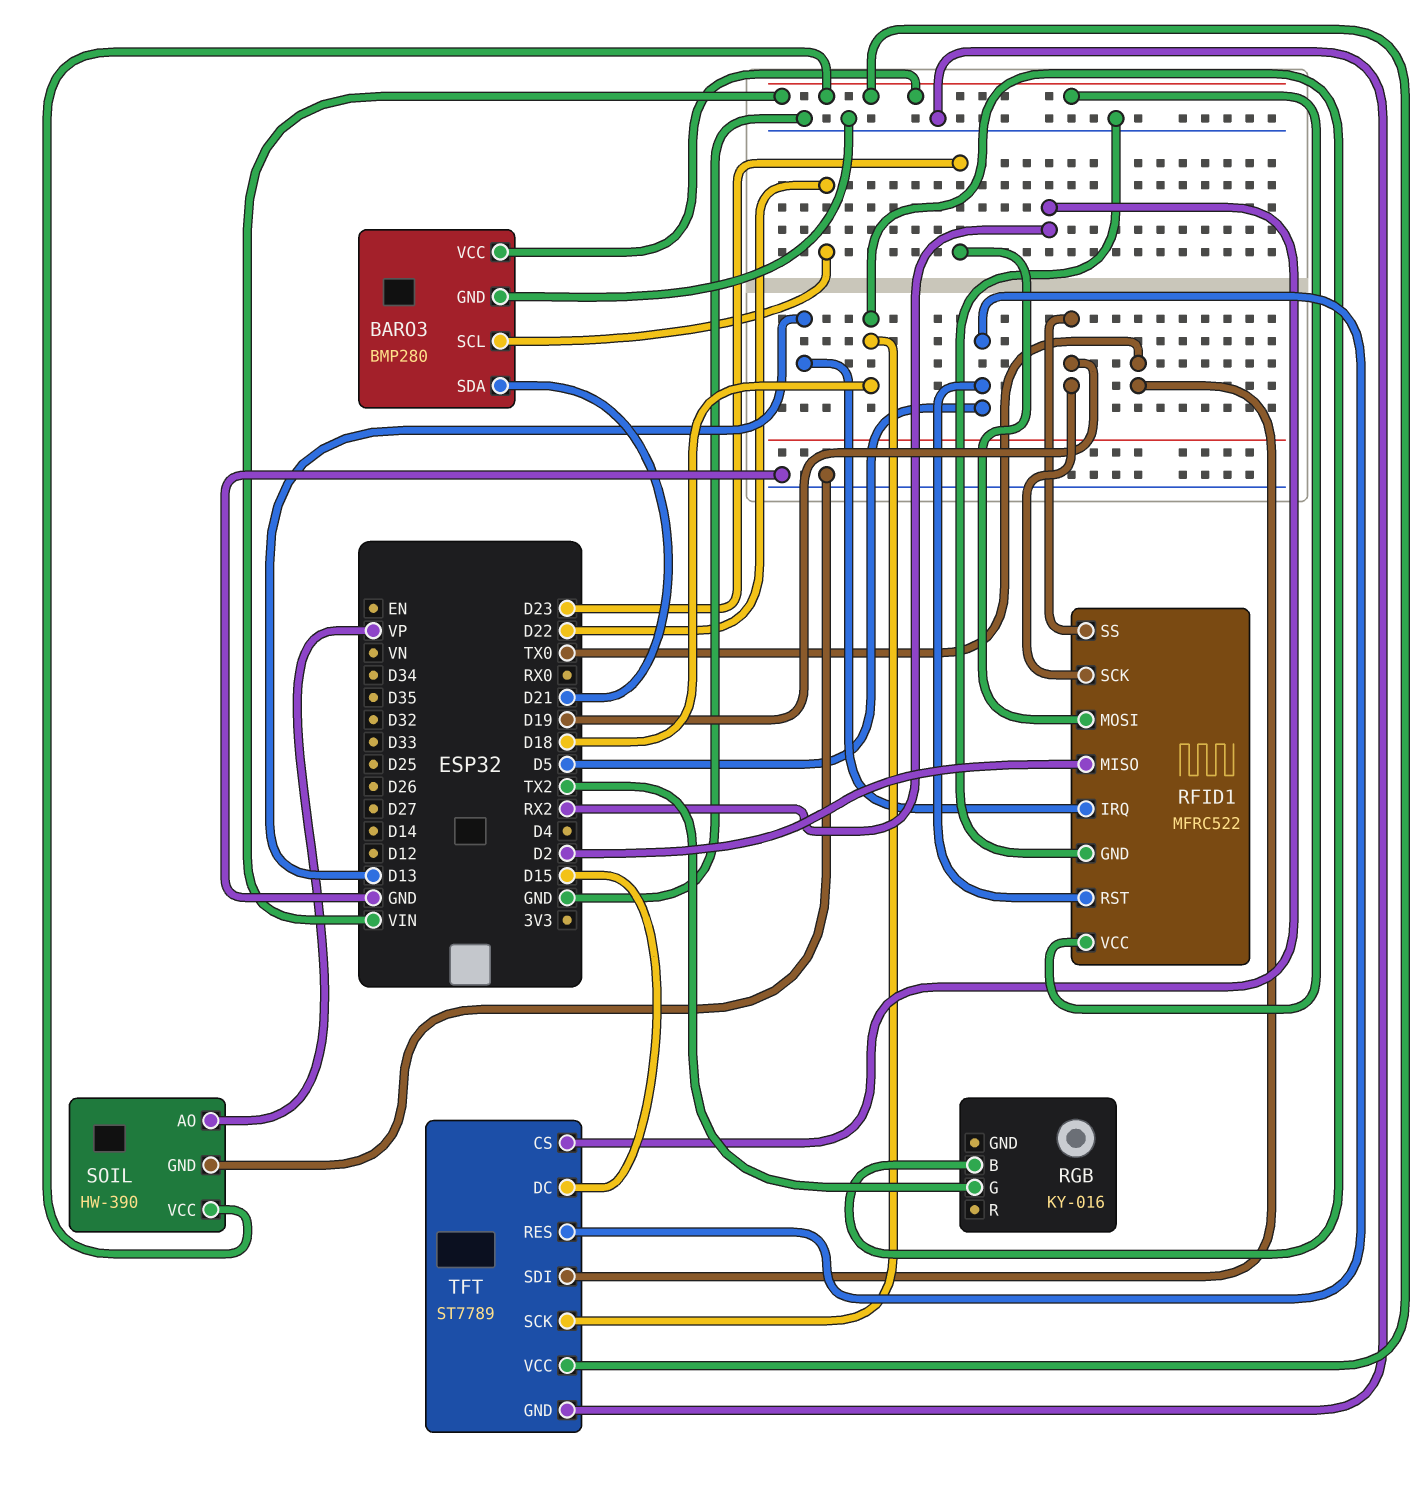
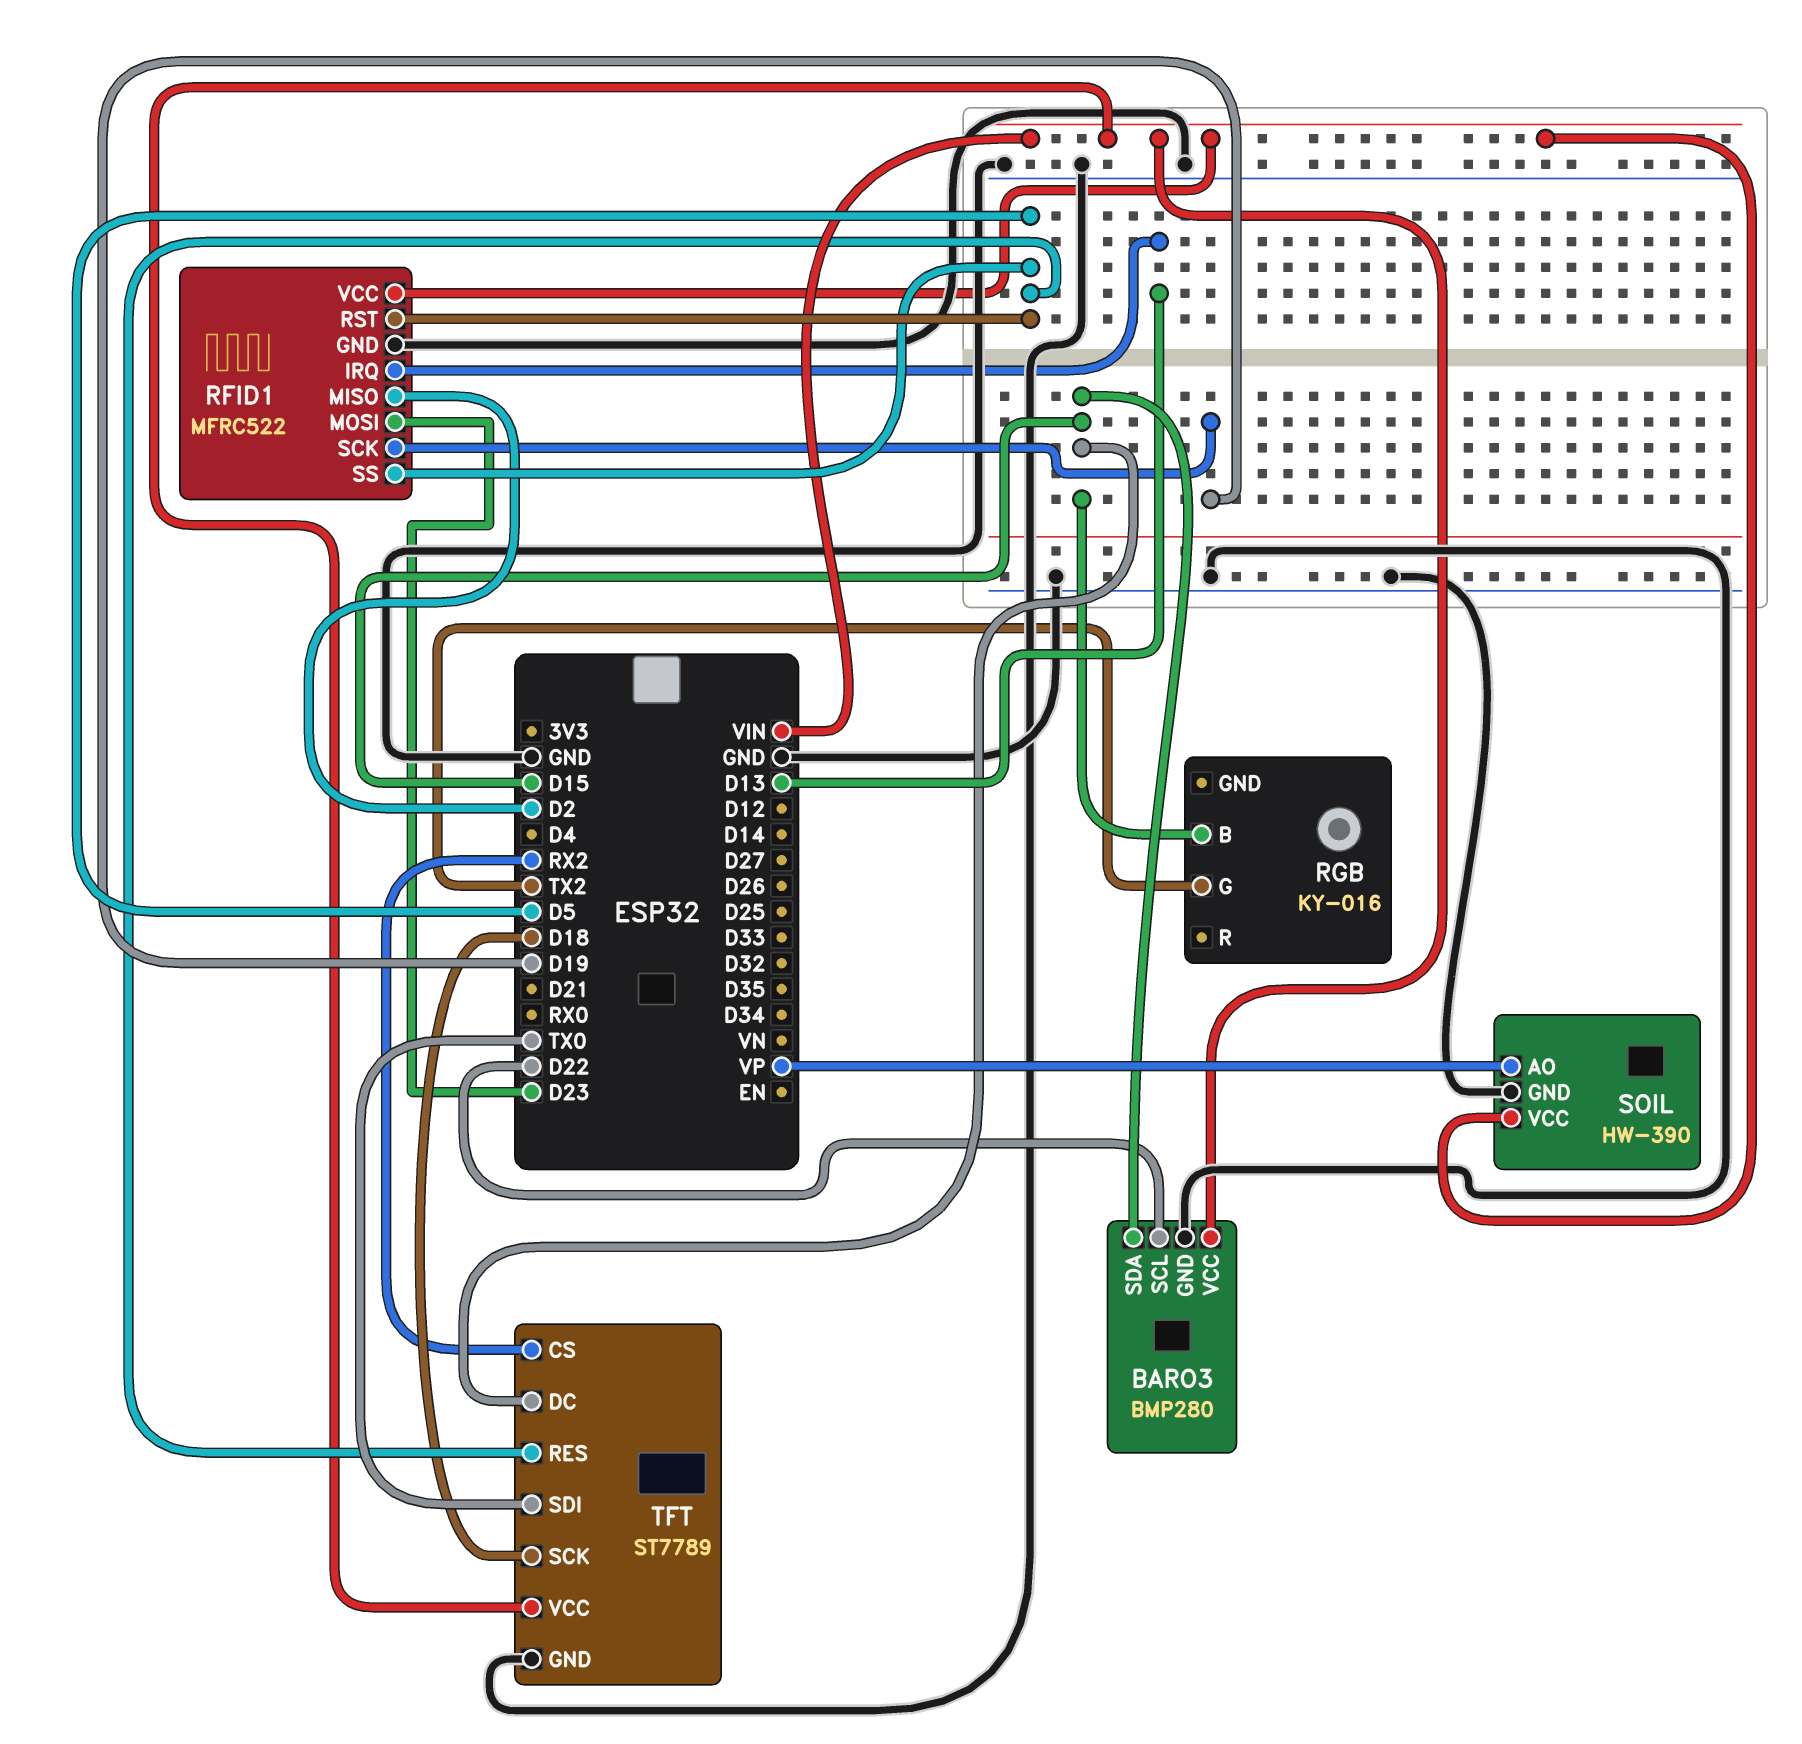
BARO3 pin SDA: D21 -> D15
RFID1 pin SS: D19 -> D5
RGB pin B: D18 -> D15

